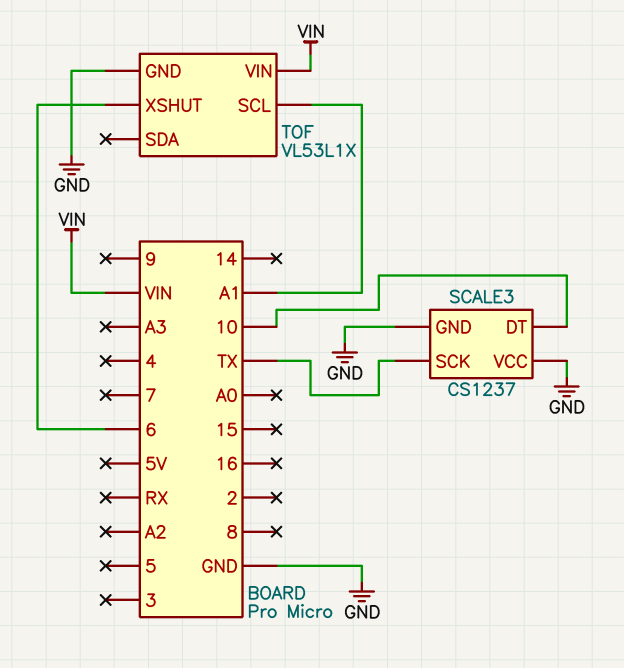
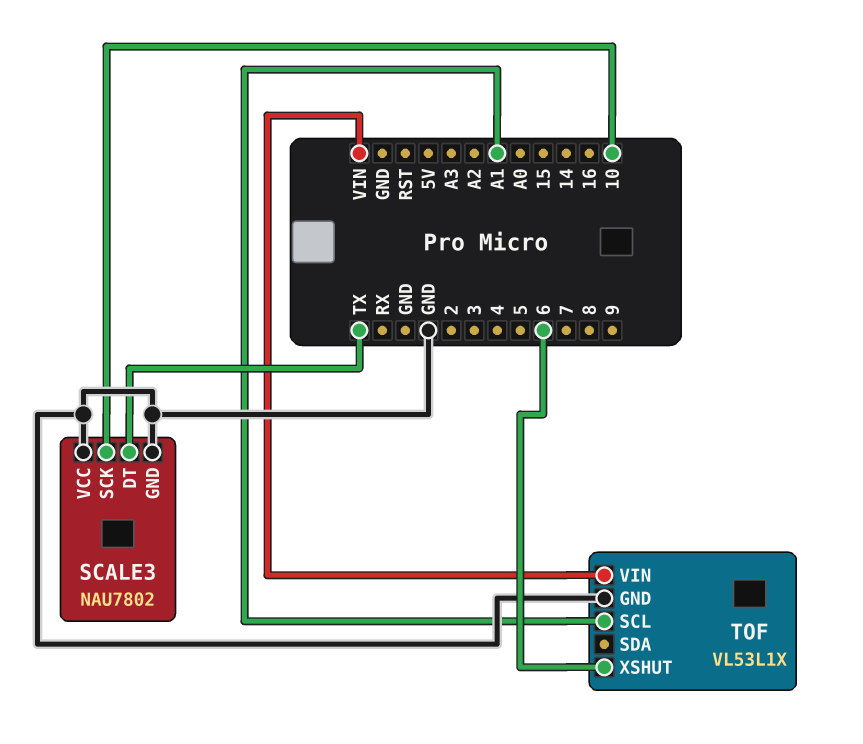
SCALE3: CS1237 -> NAU7802
SCALE3 pin DT: 10 -> TX
SCALE3 pin SCK: TX -> 10

